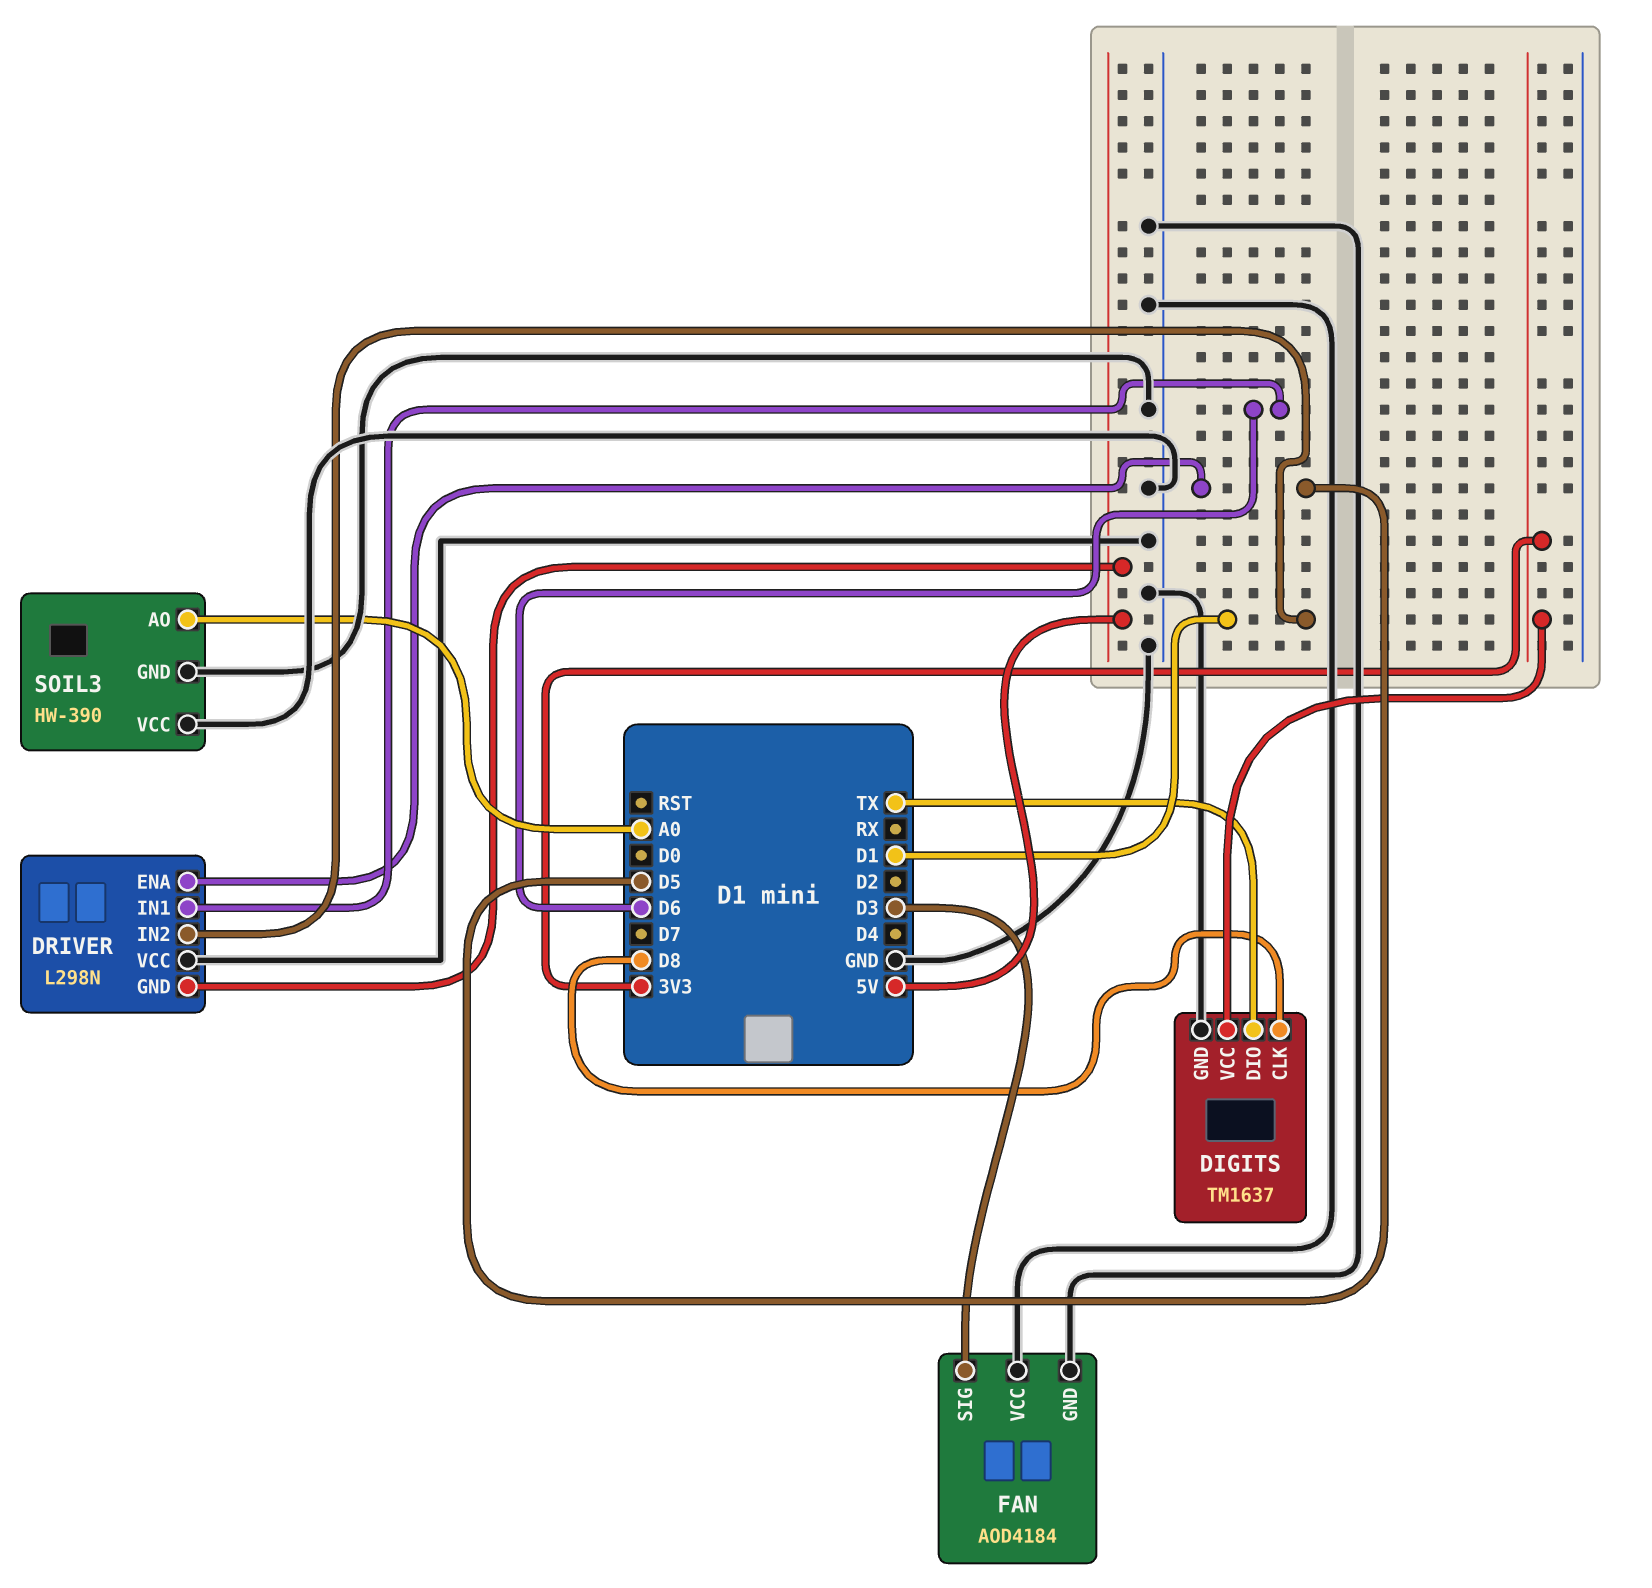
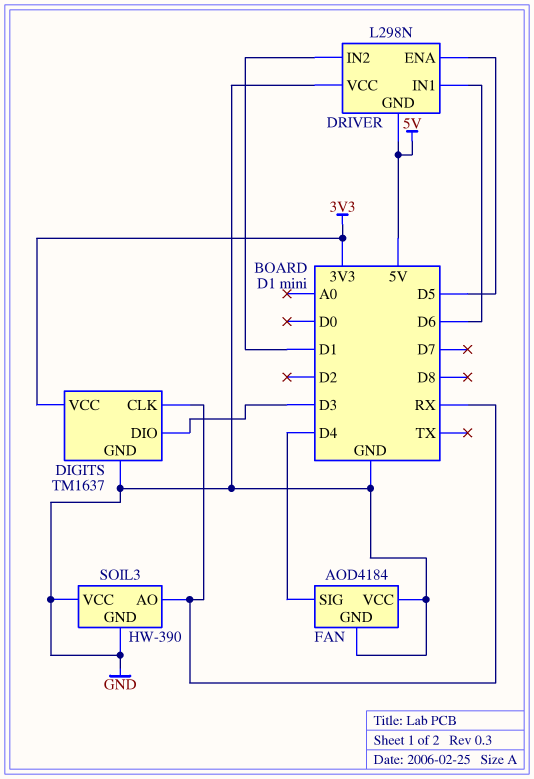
DIGITS pin CLK: D8 -> RX
DIGITS pin DIO: TX -> D3
FAN pin SIG: D3 -> D4
SOIL3 pin AO: A0 -> RX

